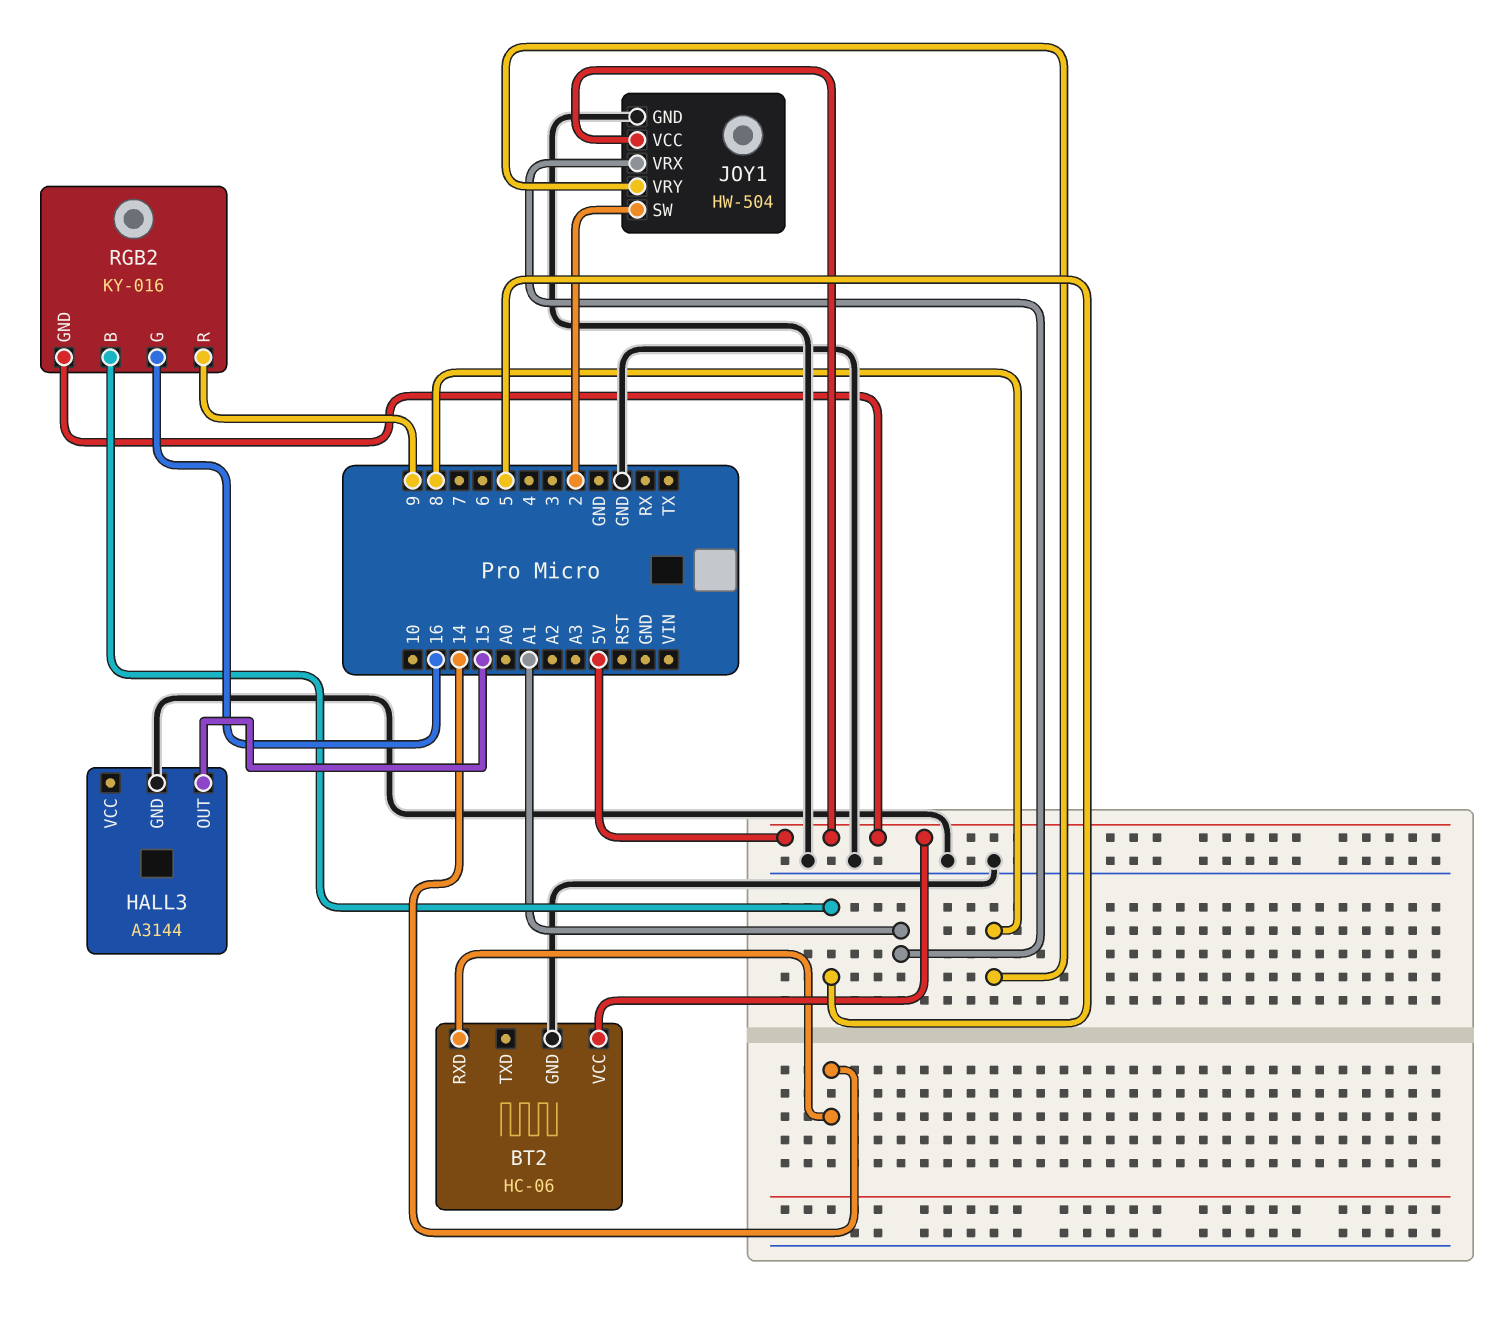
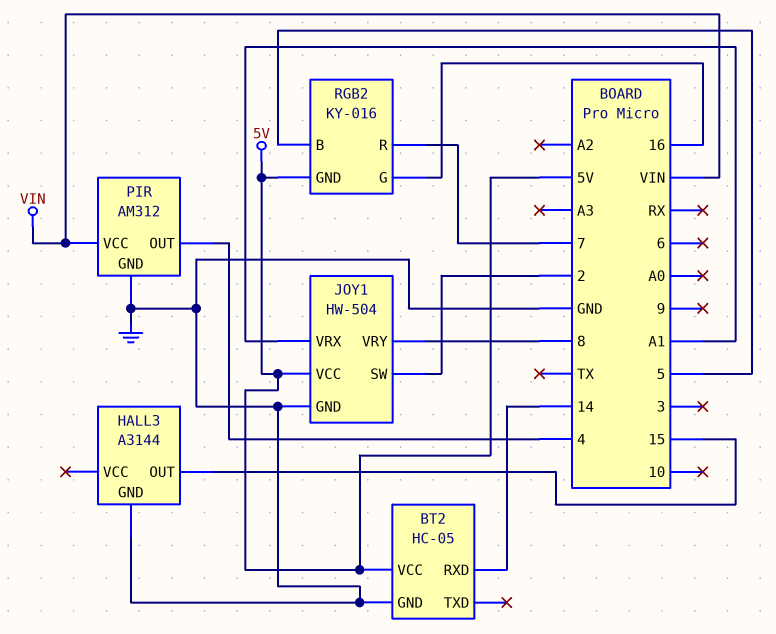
BT2: HC-06 -> HC-05
PIR: none -> AM312
PIR pin GND: none -> GND
PIR pin OUT: none -> 4
PIR pin VCC: none -> VIN
RGB2 pin R: 9 -> 7

